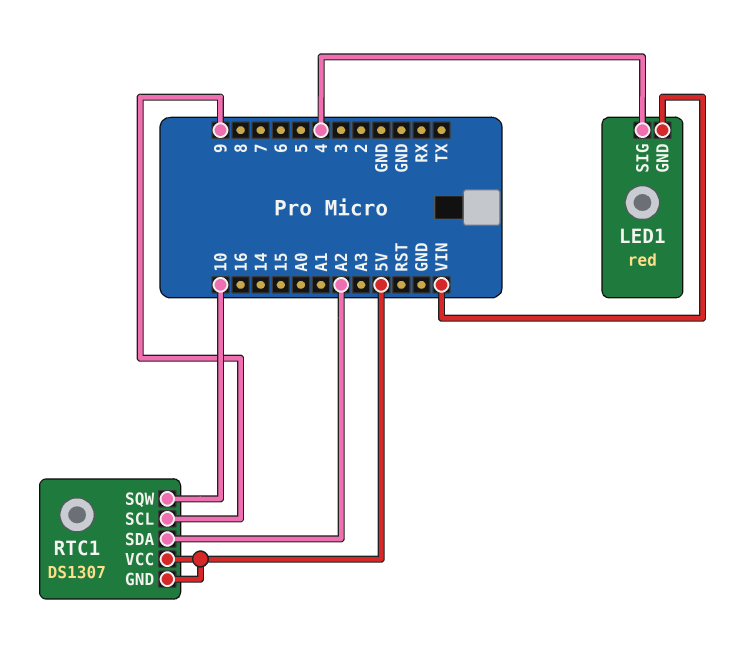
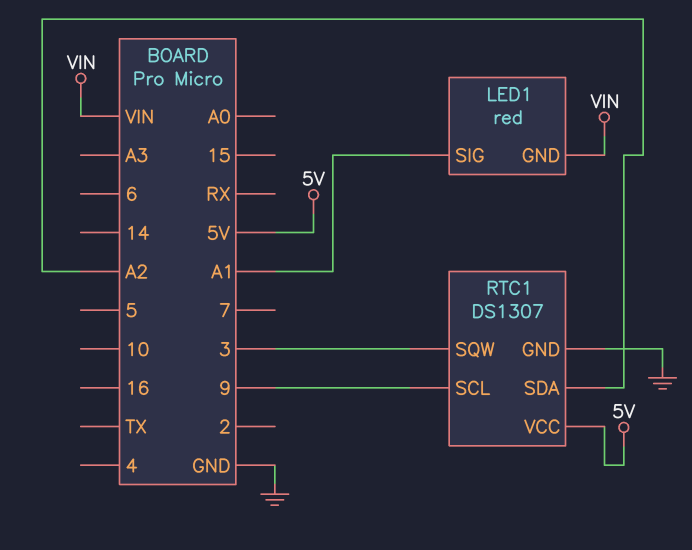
LED1 pin SIG: 4 -> A1
RTC1 pin GND: 5V -> GND
RTC1 pin SQW: 10 -> 3

